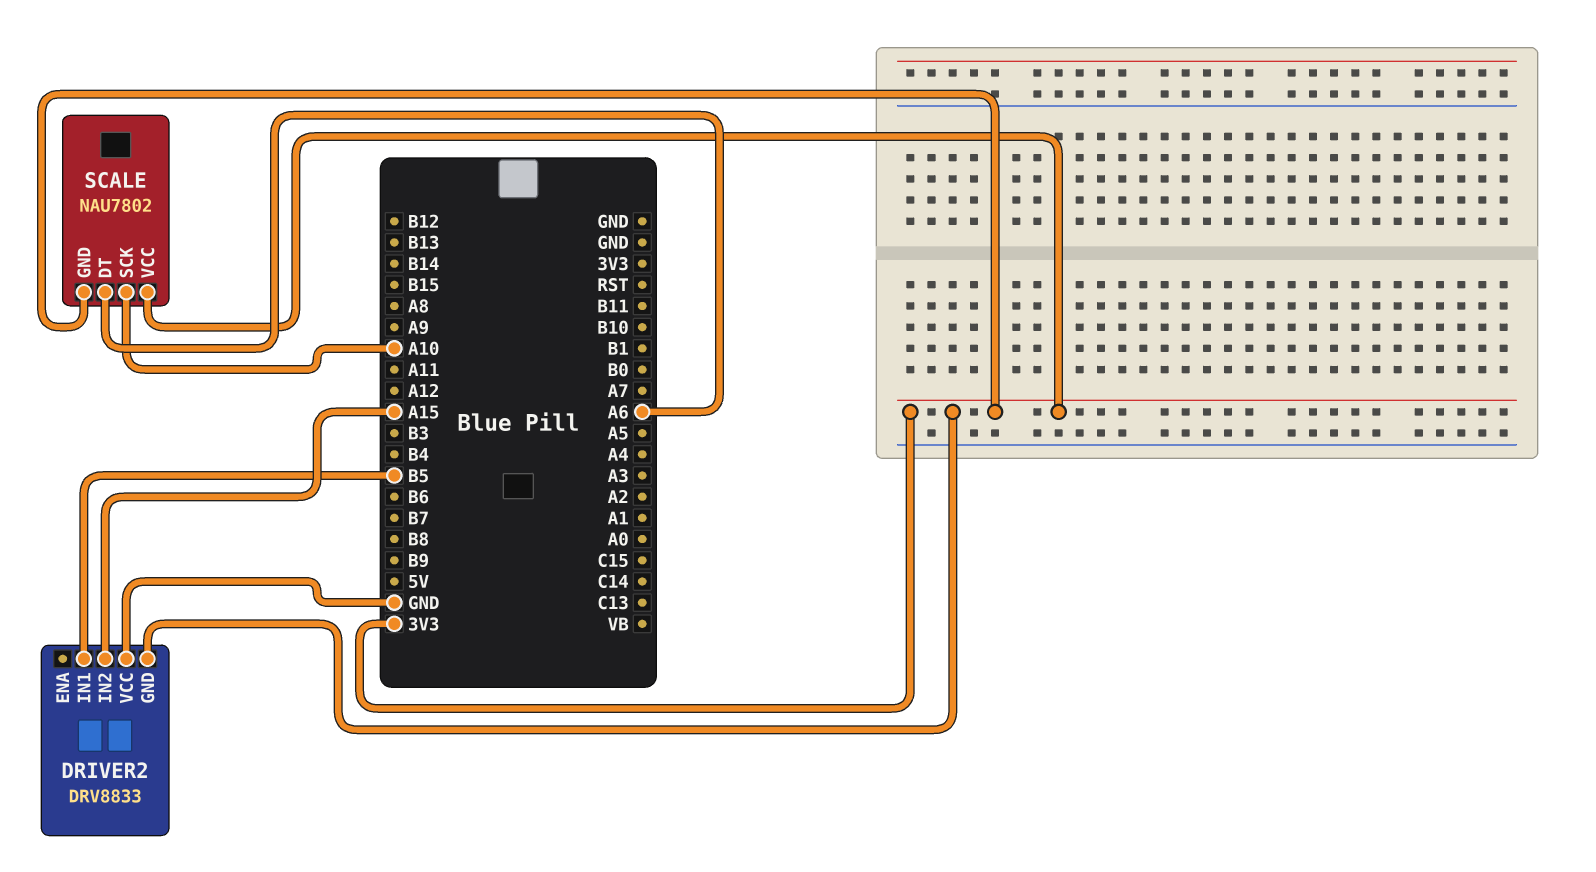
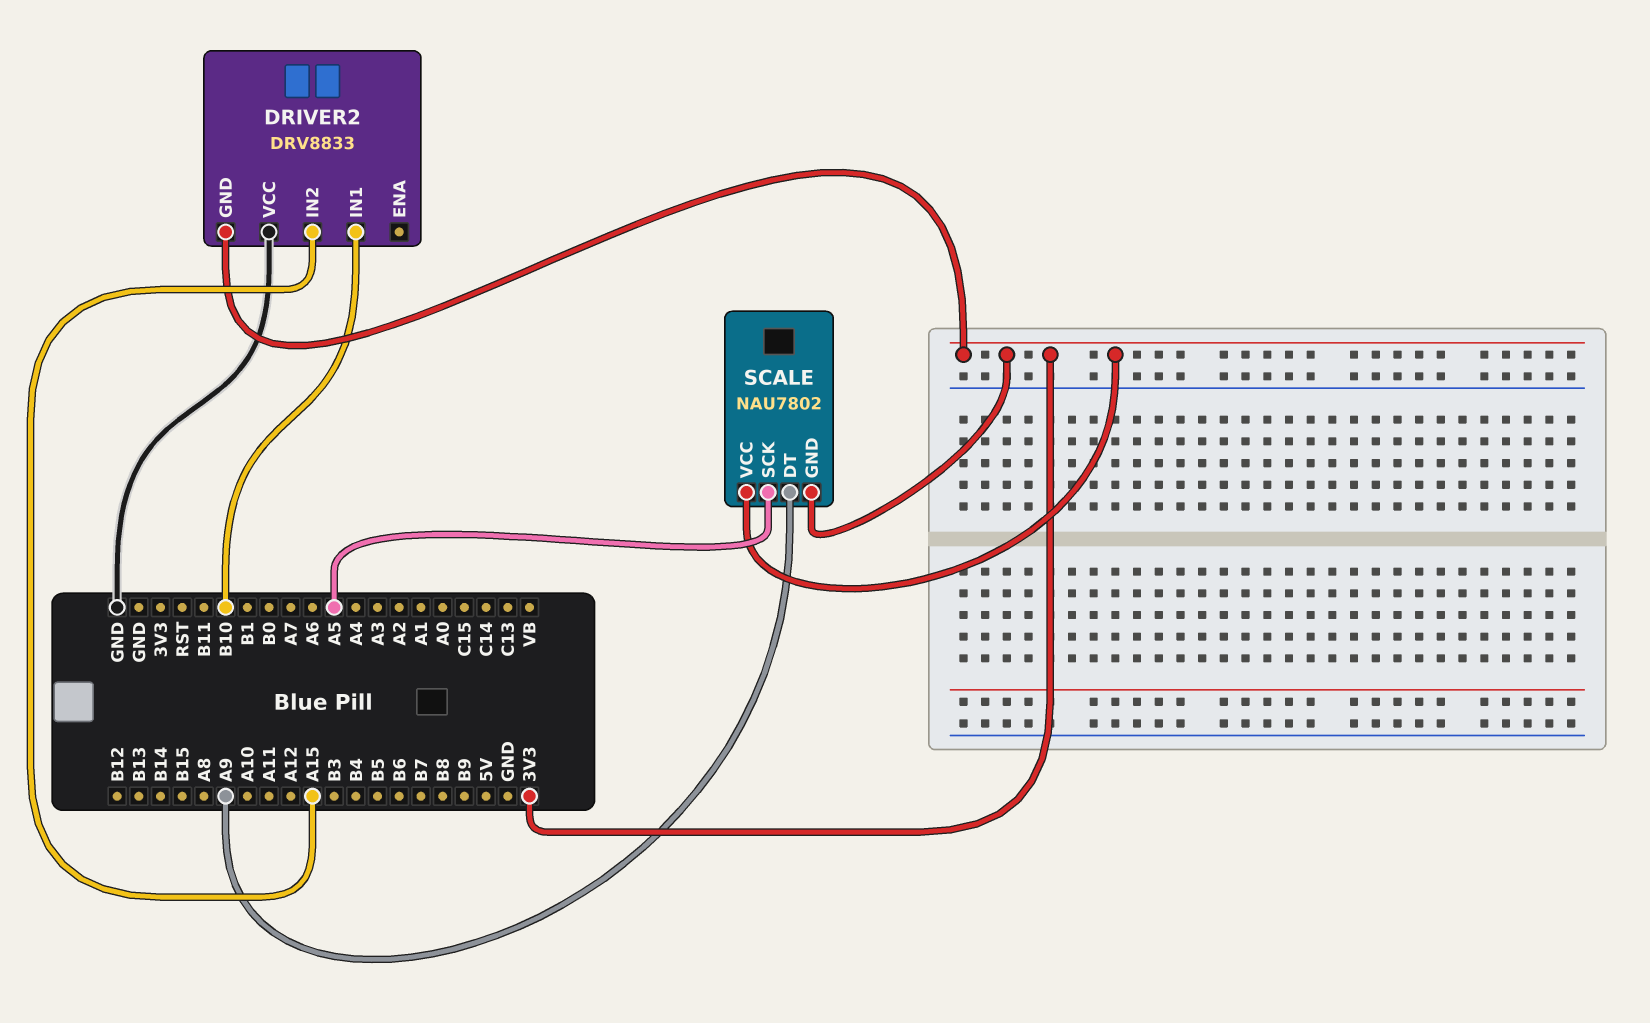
DRIVER2 pin IN1: B5 -> B10
SCALE pin DT: A6 -> A9
SCALE pin SCK: A10 -> A5

